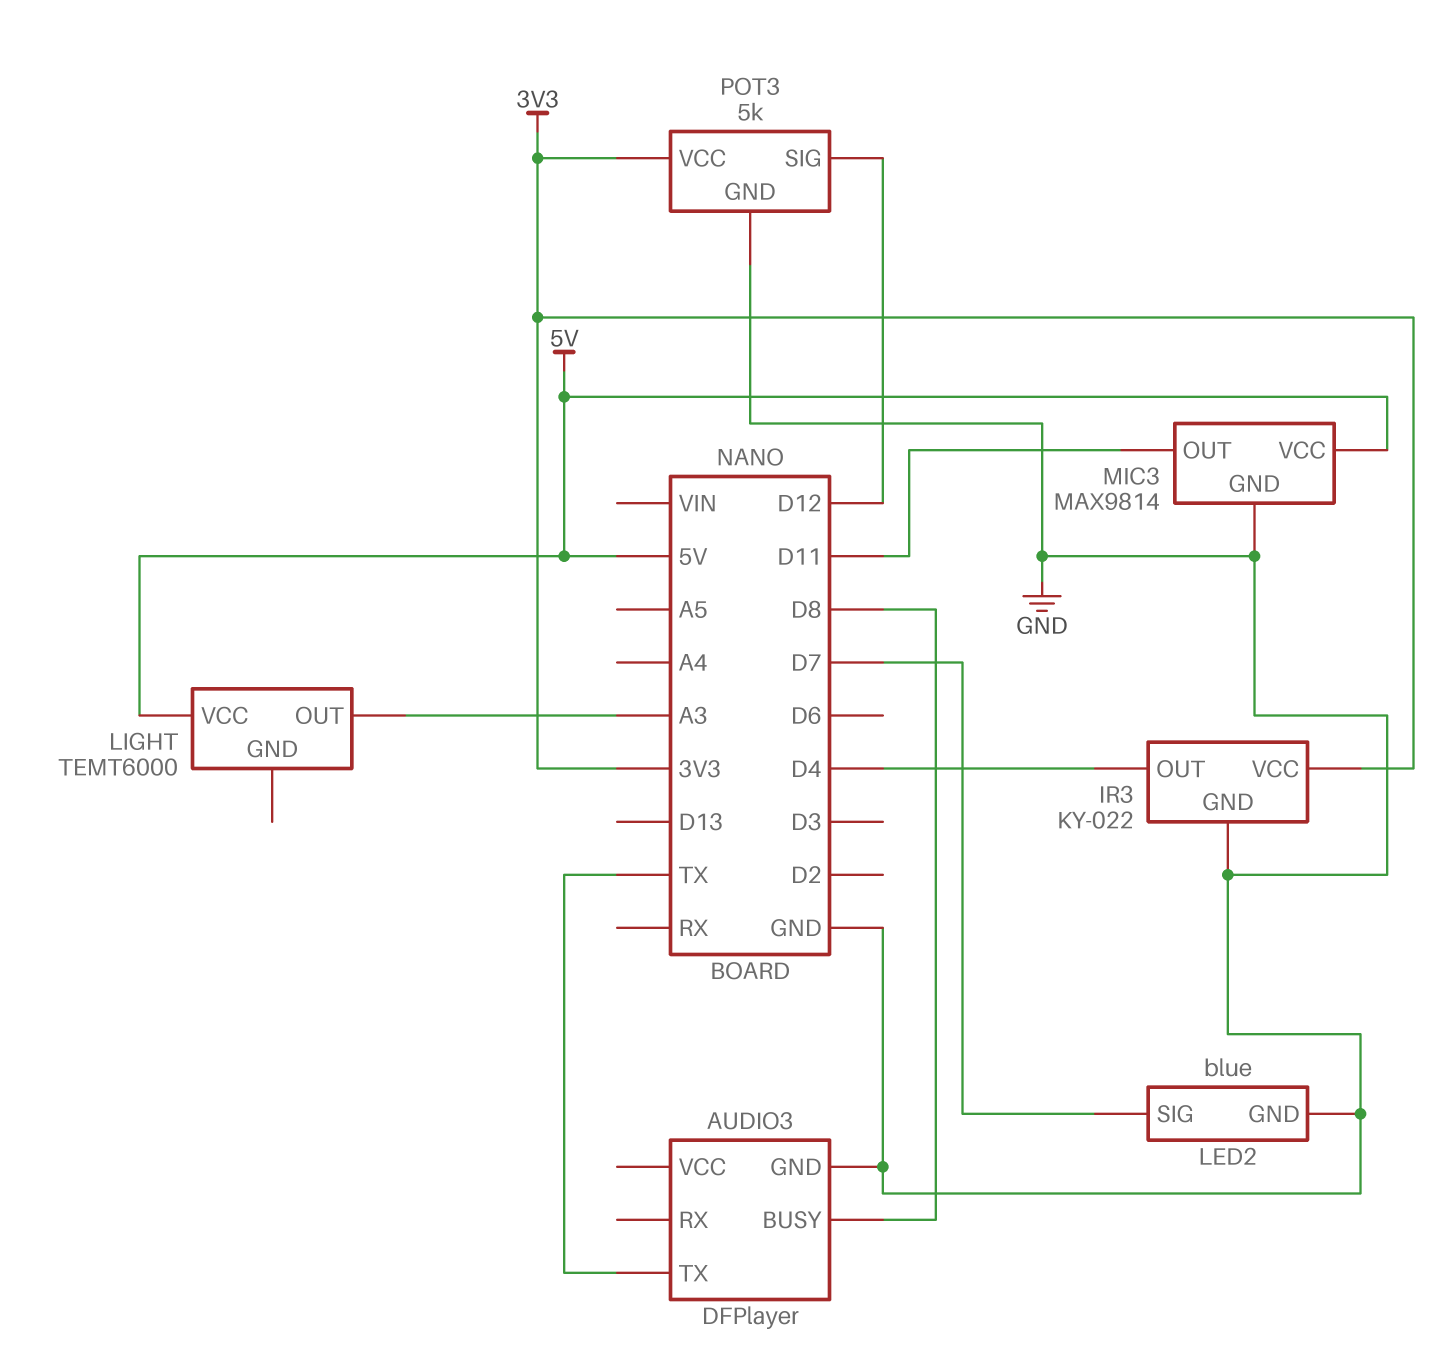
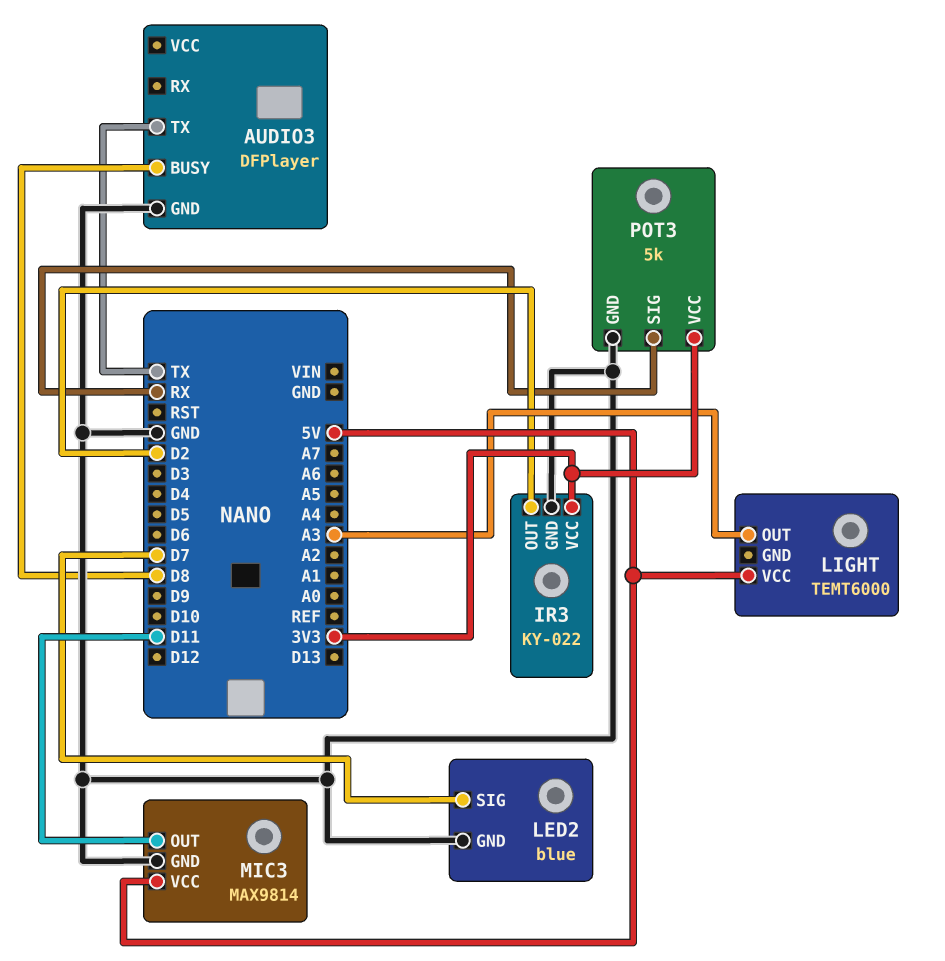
IR3 pin OUT: D4 -> D2
POT3 pin SIG: D12 -> RX

